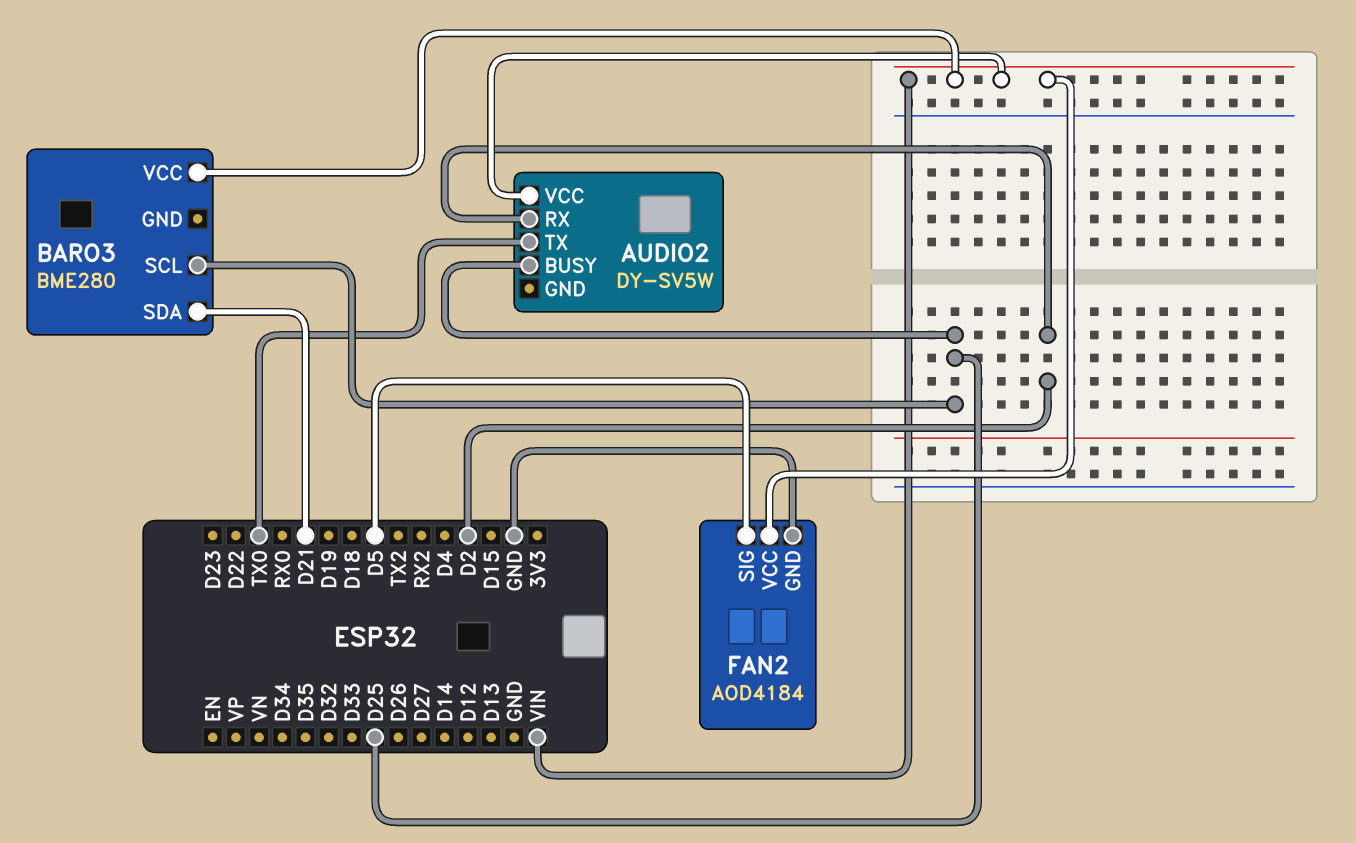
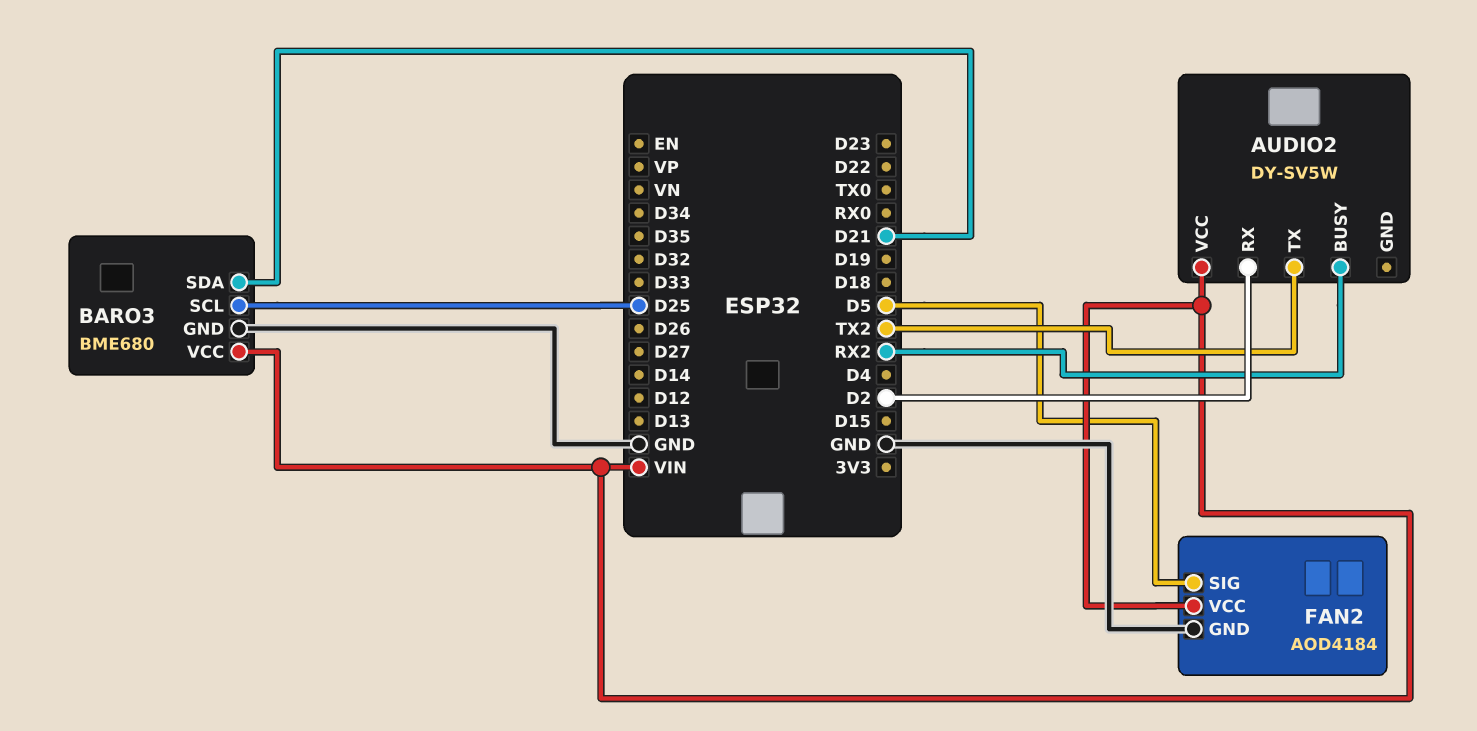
AUDIO2 pin BUSY: D25 -> RX2
AUDIO2 pin TX: TX0 -> TX2
BARO3: BME280 -> BME680
BARO3 pin GND: none -> GND

